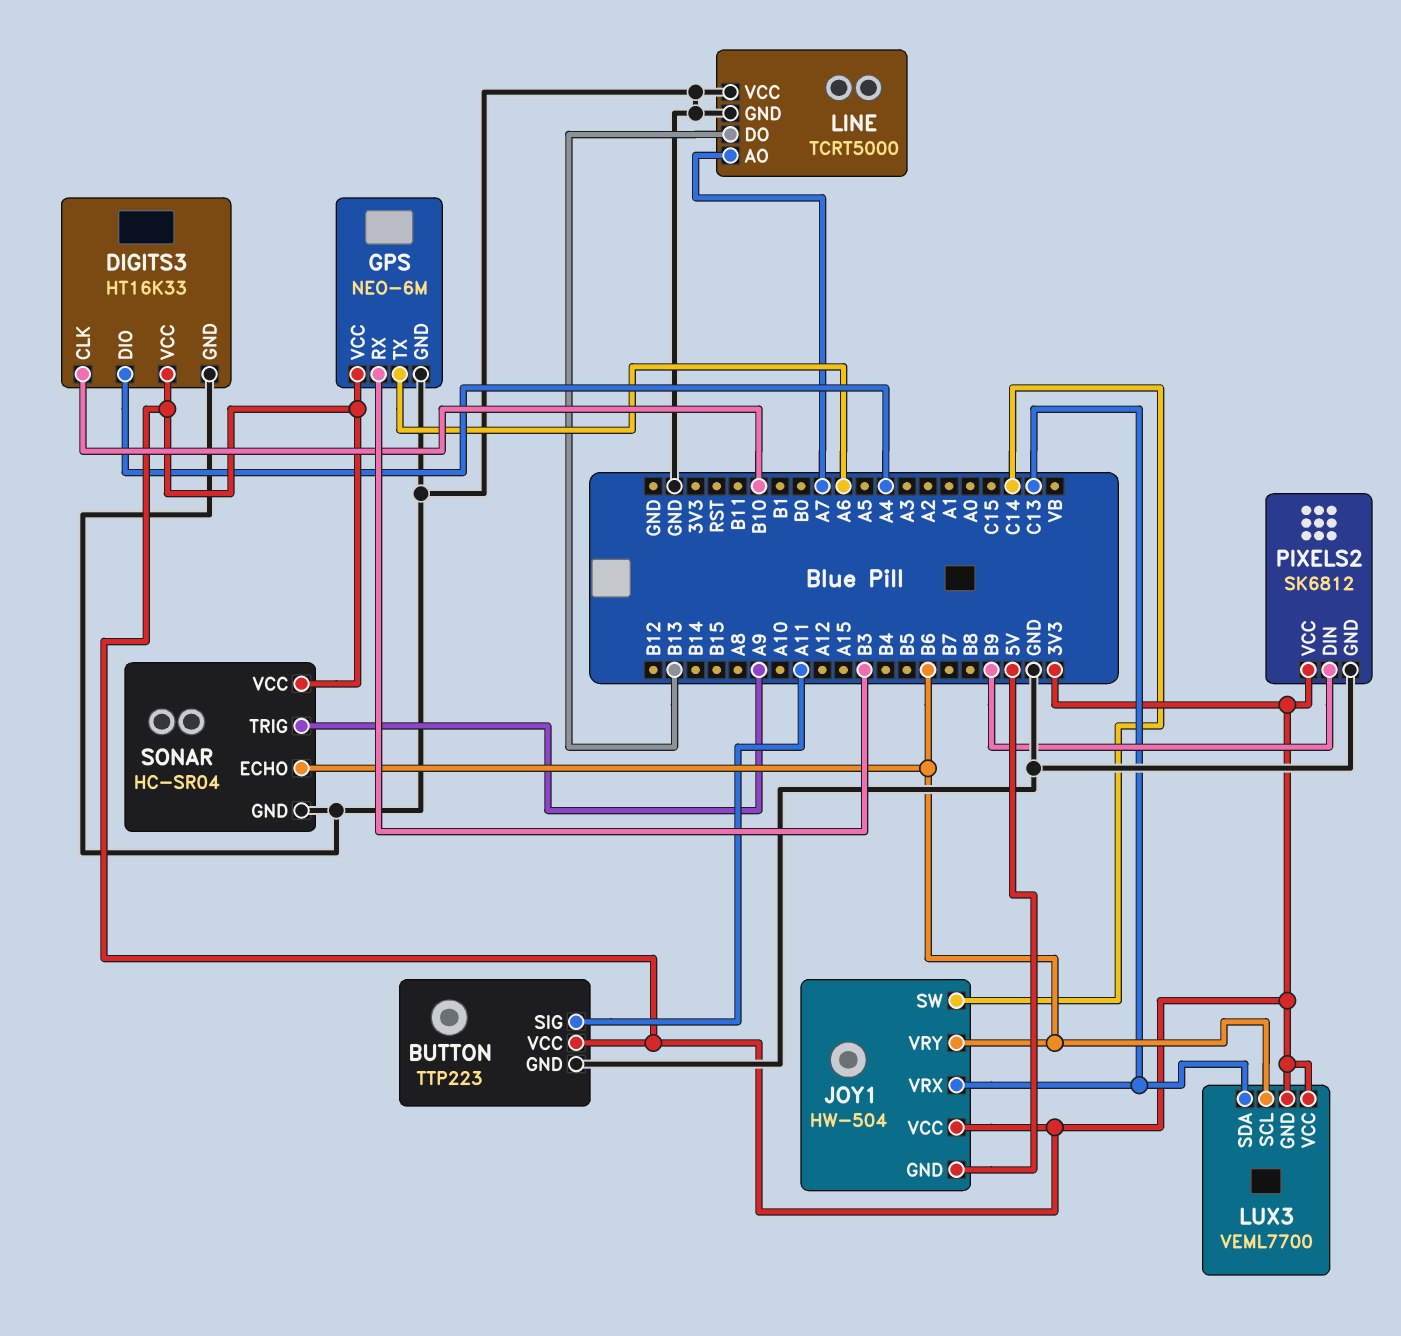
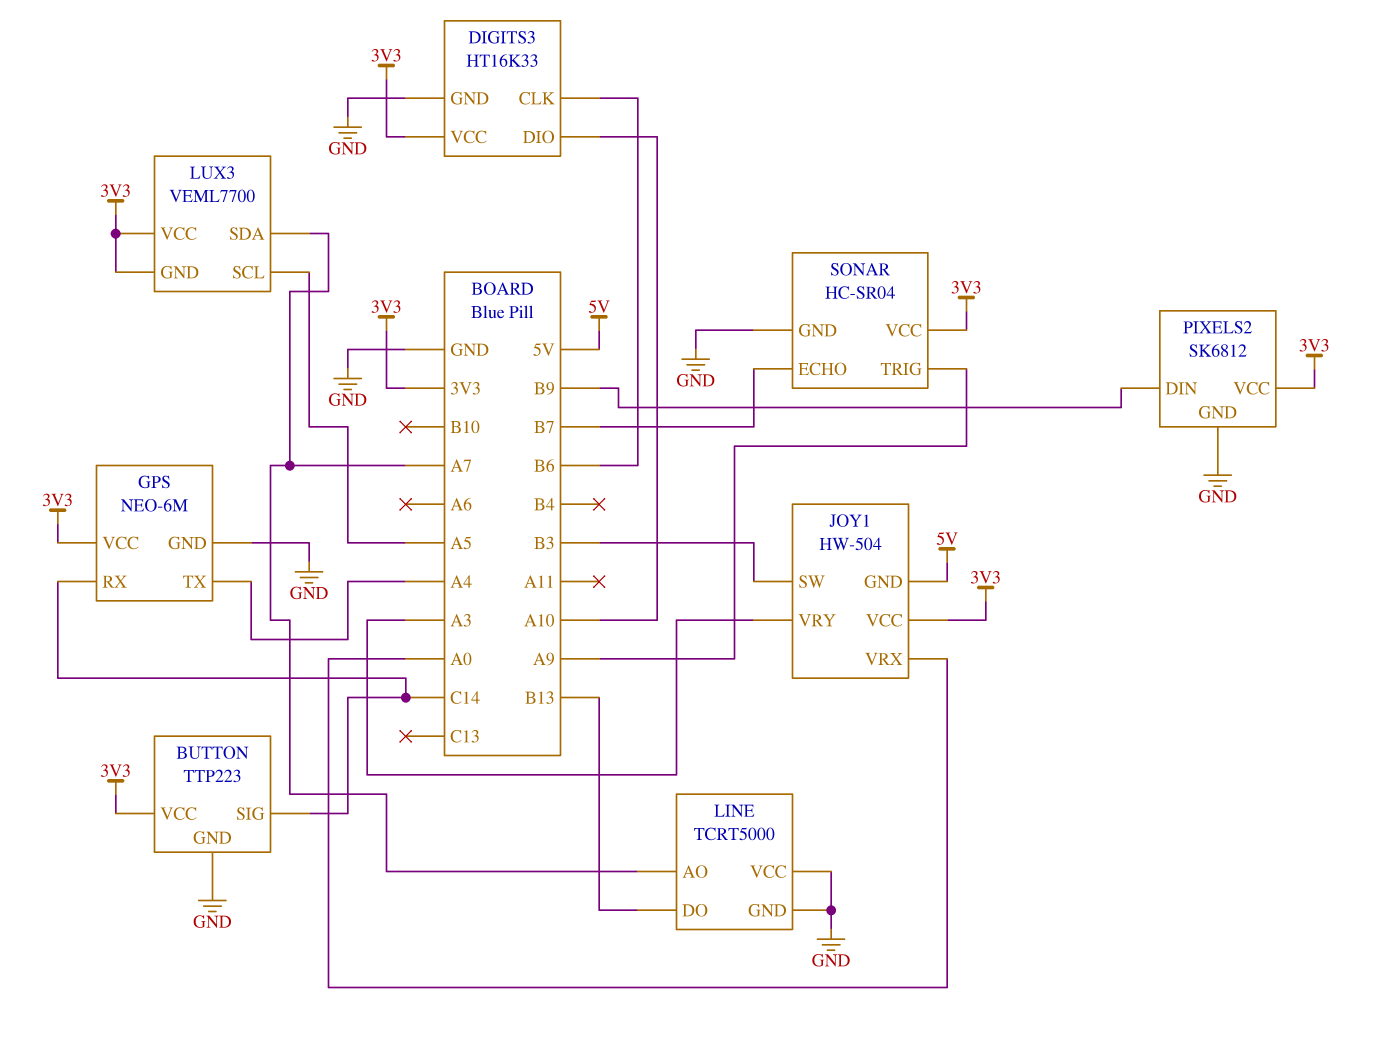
BUTTON pin SIG: A11 -> C14
DIGITS3 pin CLK: B10 -> B6
DIGITS3 pin DIO: A4 -> A10
GPS pin RX: B3 -> C14
GPS pin TX: A6 -> A4
JOY1 pin SW: C14 -> B3
JOY1 pin VRX: C13 -> A0
JOY1 pin VRY: B6 -> A3
LUX3 pin SCL: B6 -> A5
LUX3 pin SDA: C13 -> A7
SONAR pin ECHO: B6 -> B7

